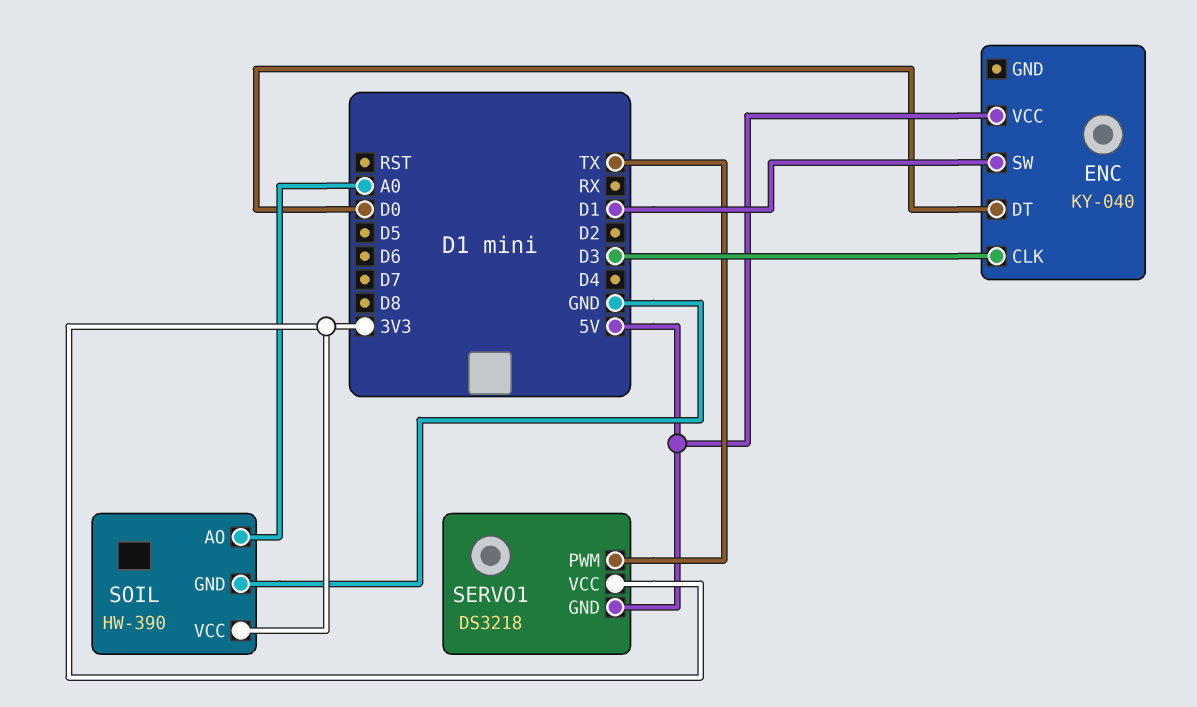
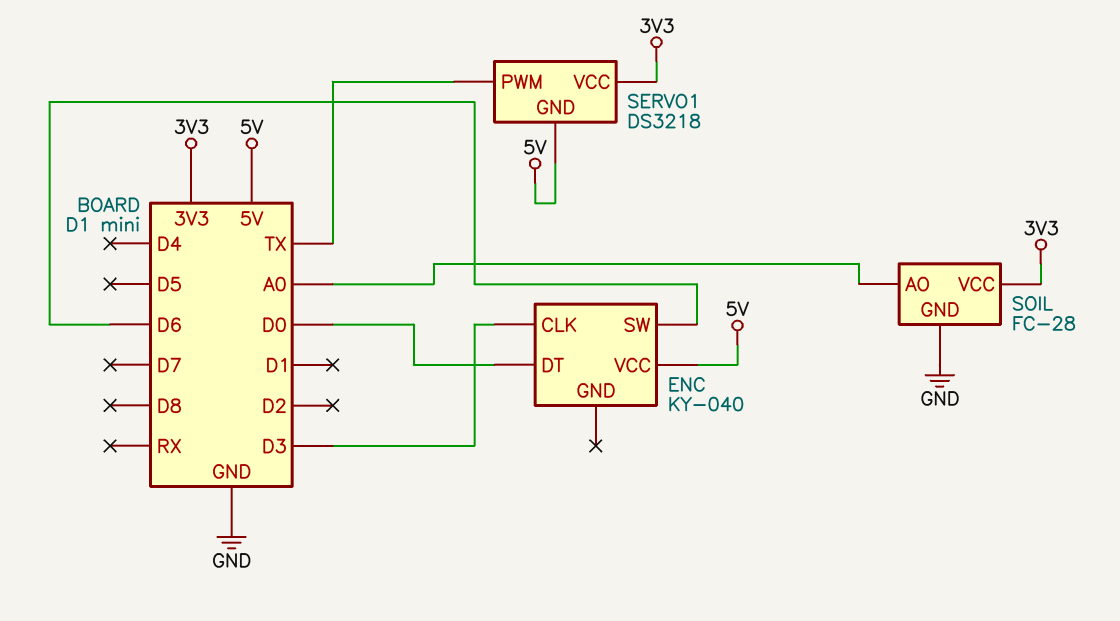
ENC pin SW: D1 -> D6
SOIL: HW-390 -> FC-28

